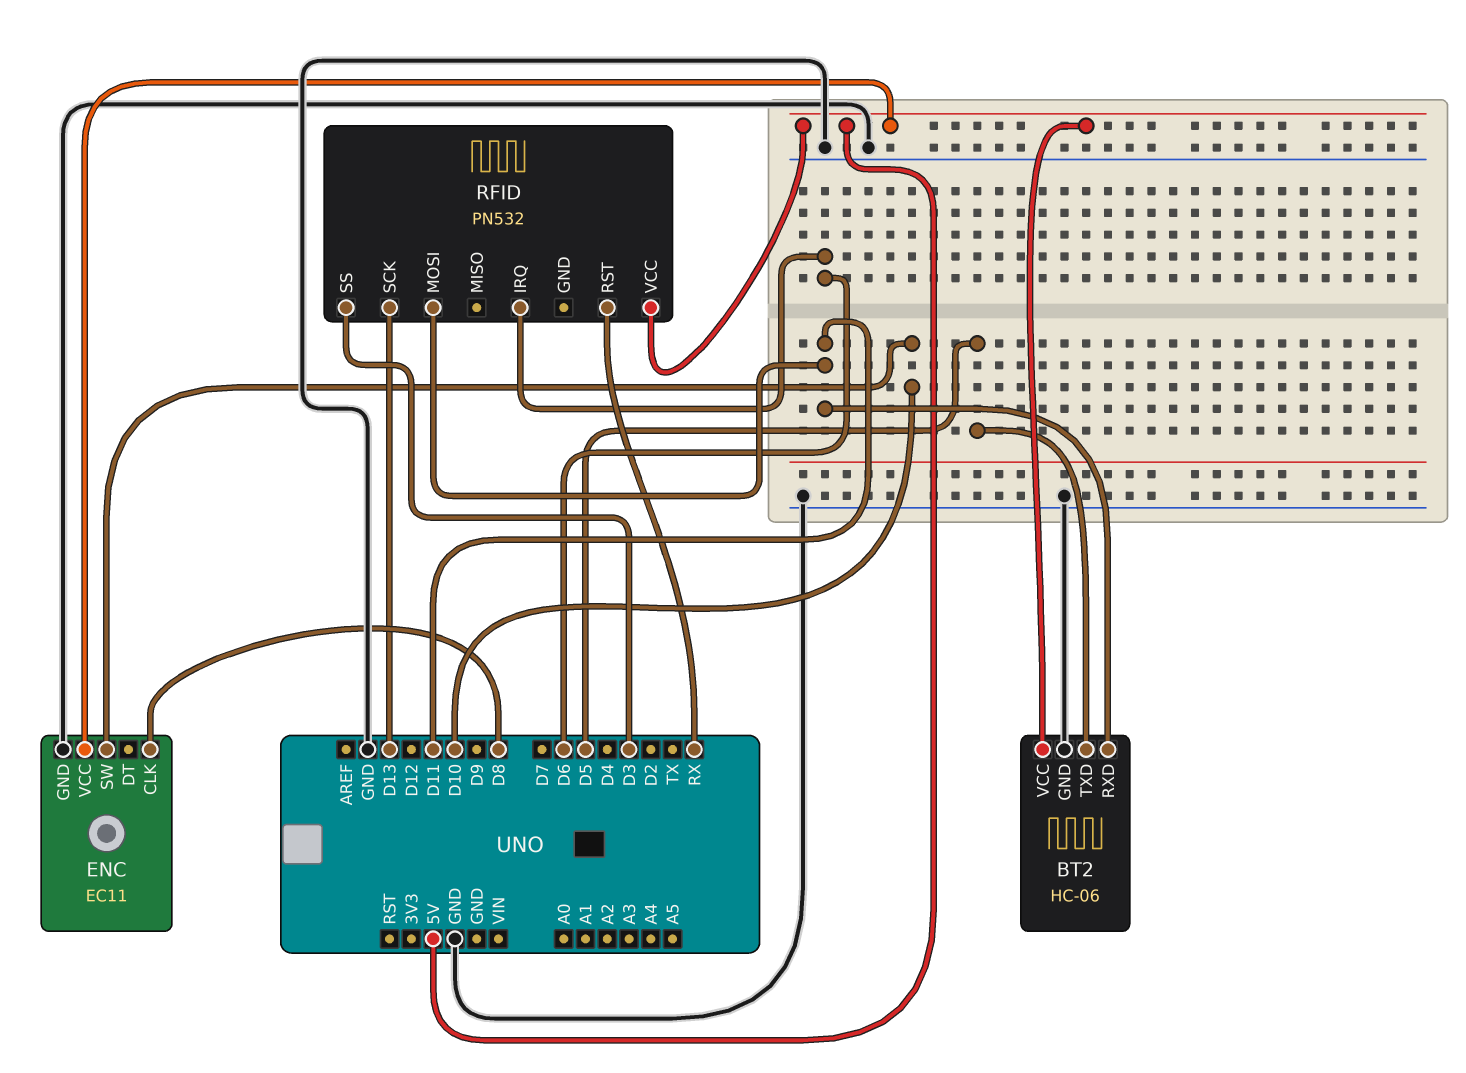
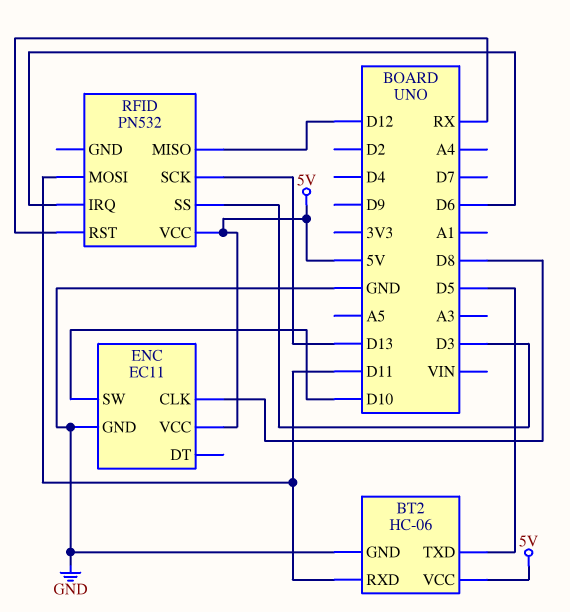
RFID pin MISO: none -> D12

